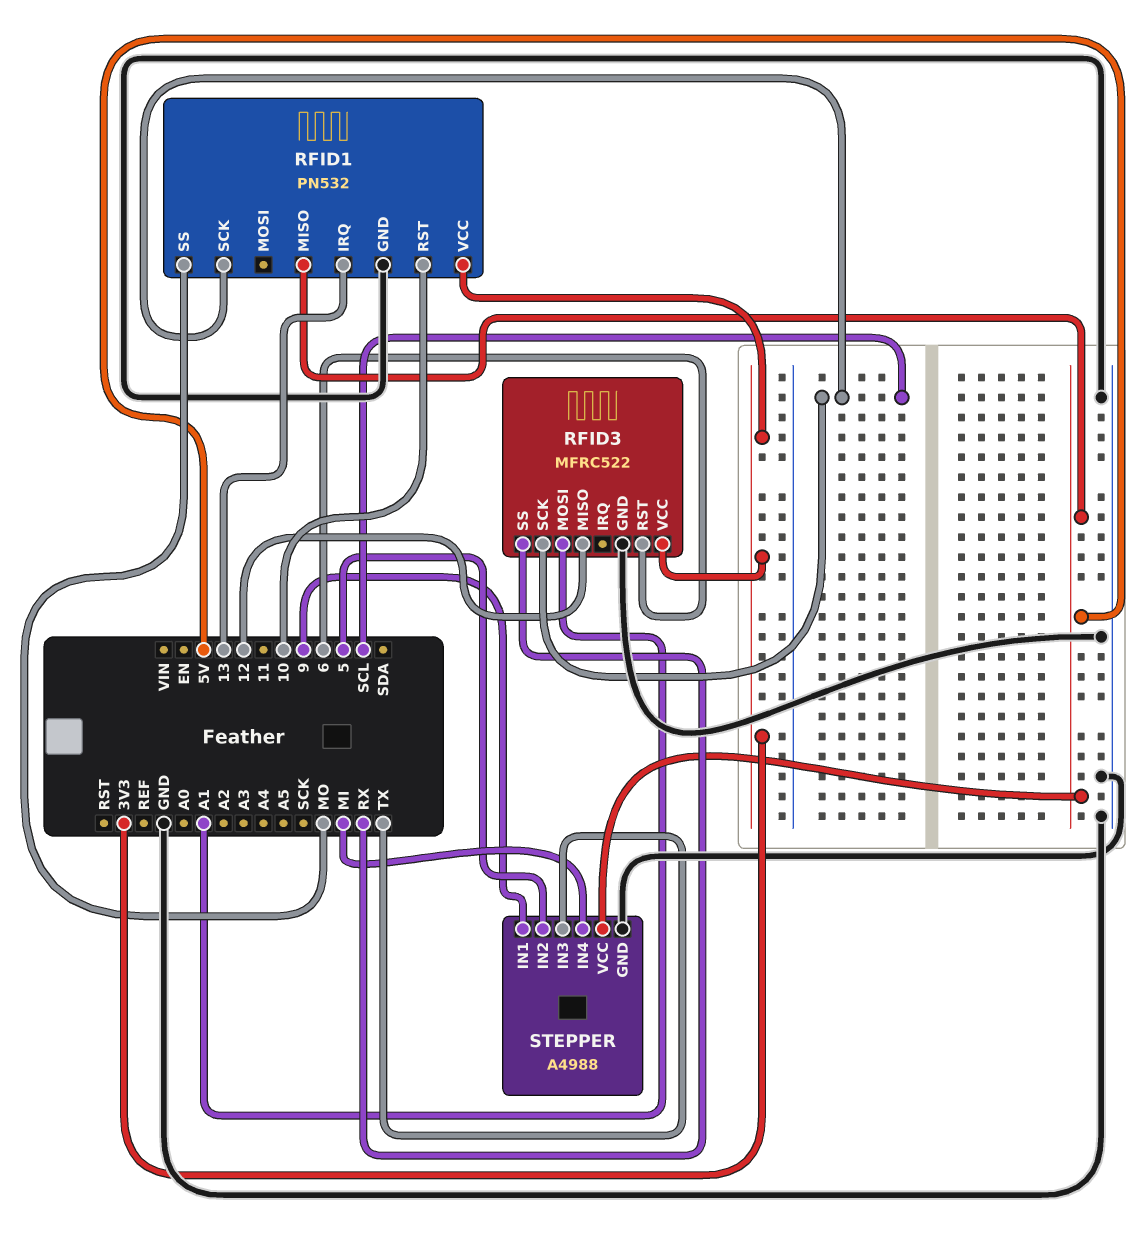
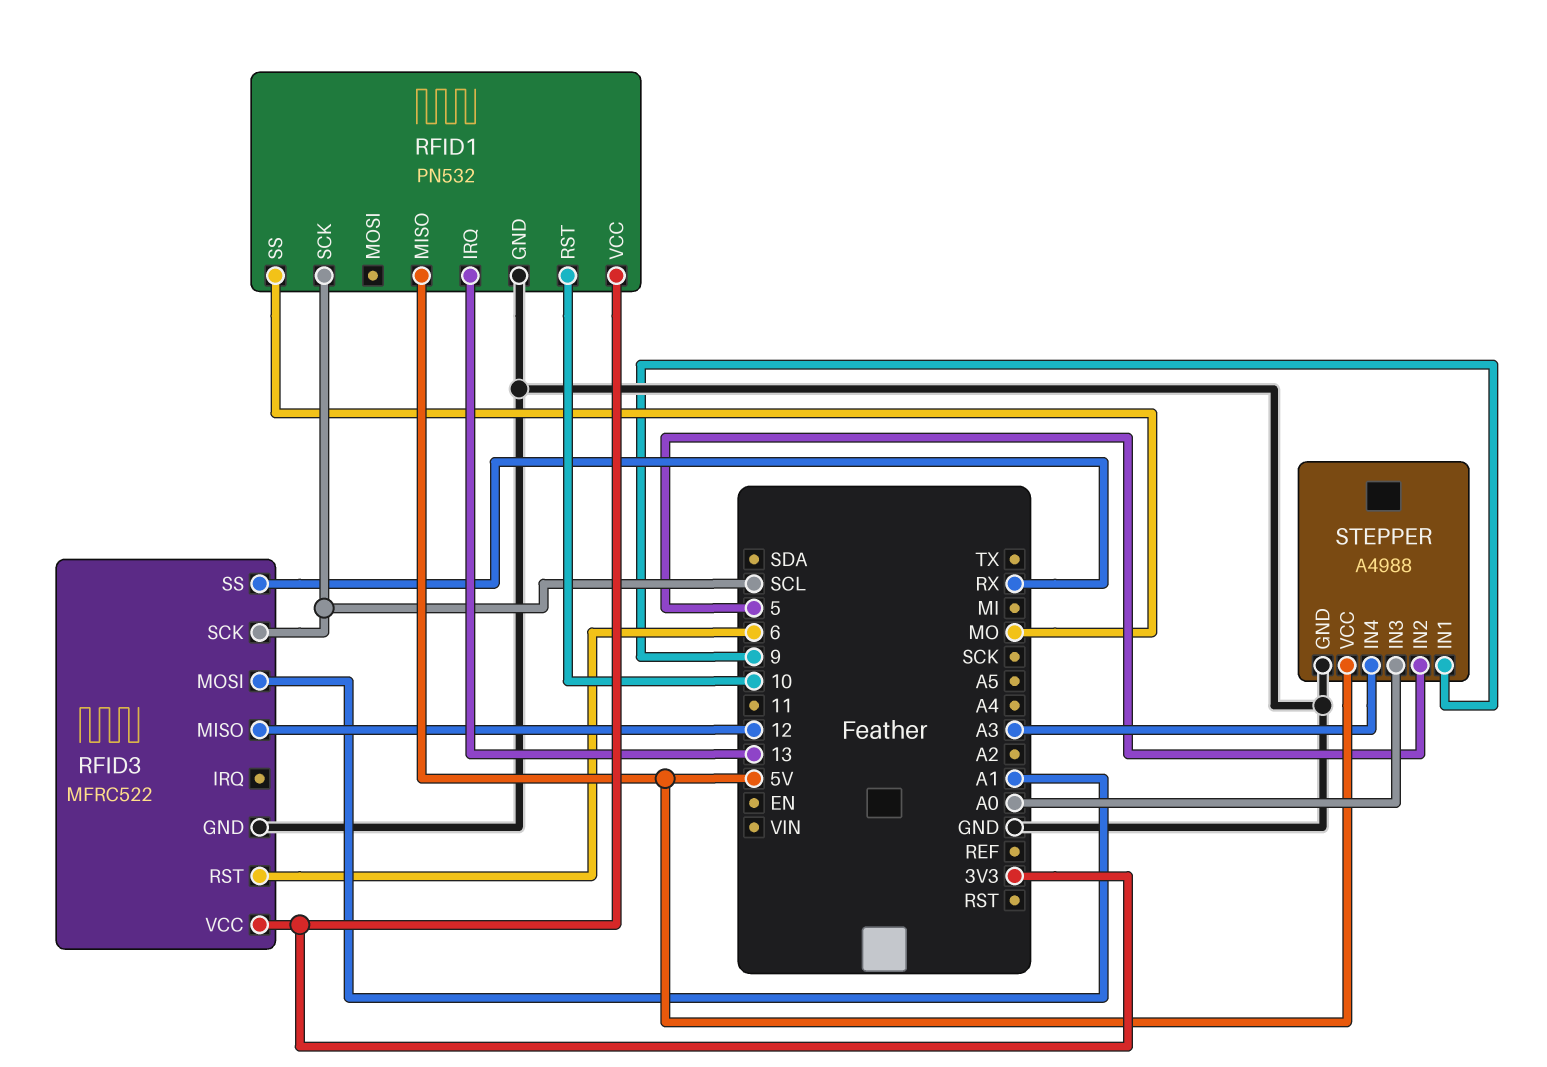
STEPPER pin IN3: TX -> A0
STEPPER pin IN4: MI -> A3

